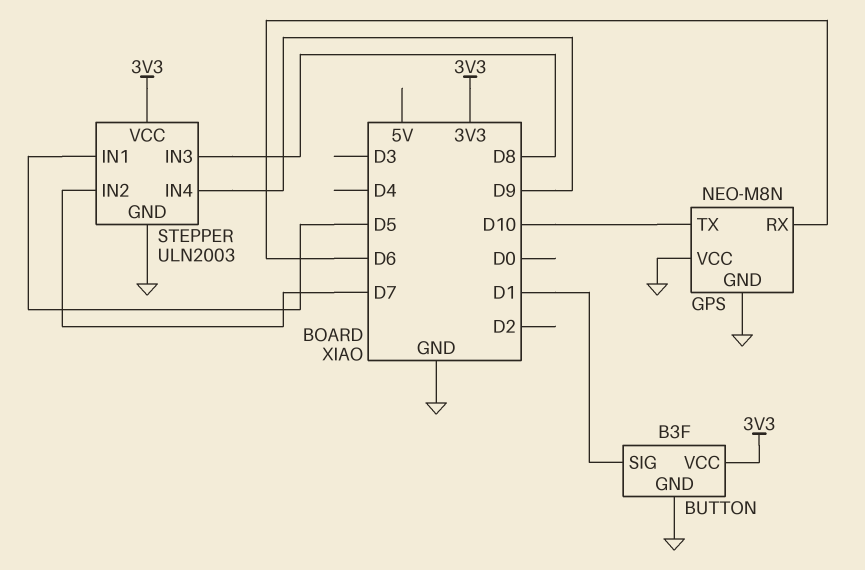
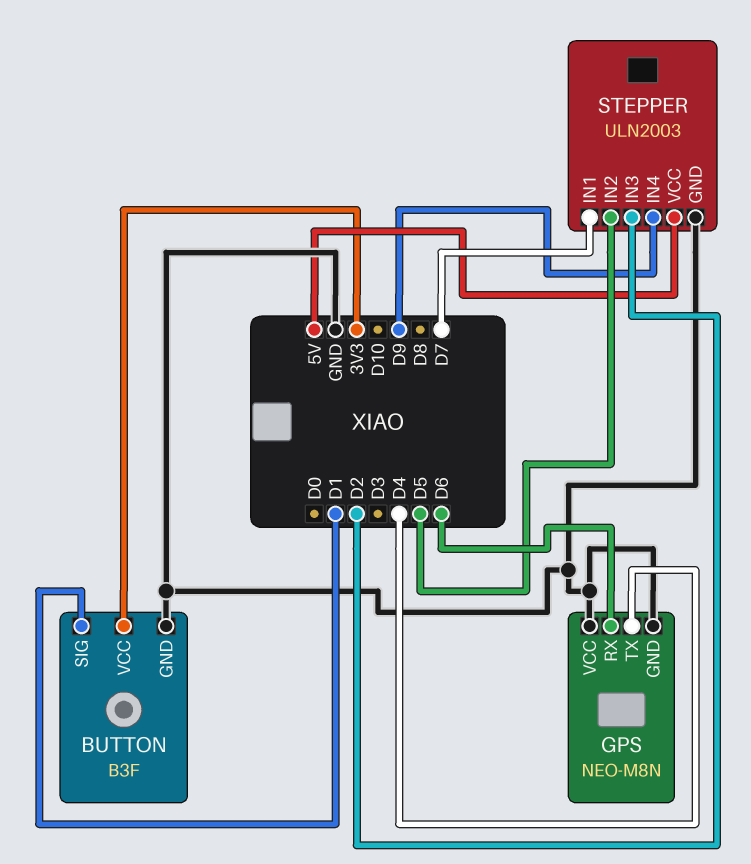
GPS pin TX: D10 -> D4
STEPPER pin IN1: D5 -> D7
STEPPER pin IN2: D7 -> D5
STEPPER pin IN3: D8 -> D2
STEPPER pin VCC: 3V3 -> 5V

